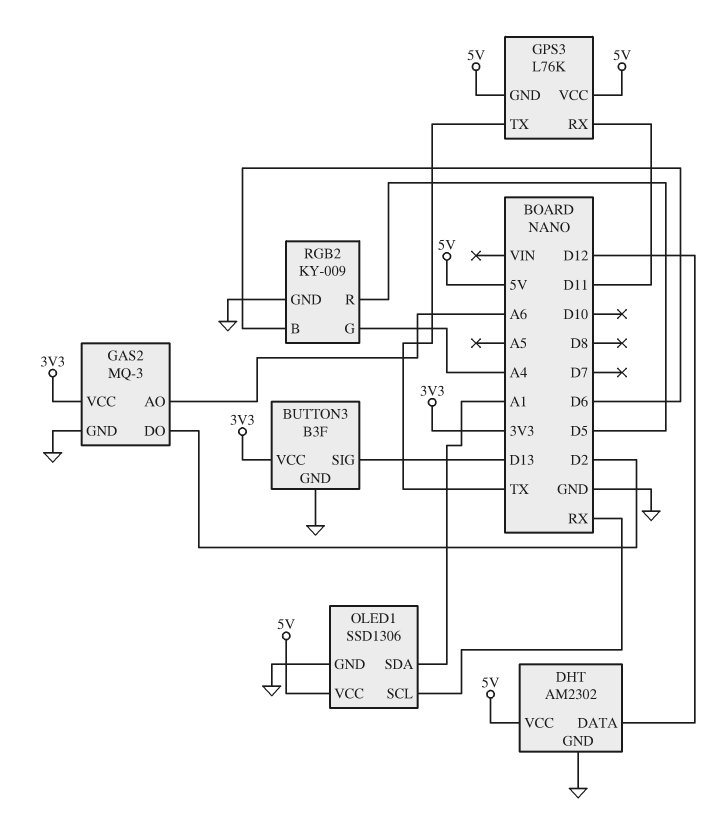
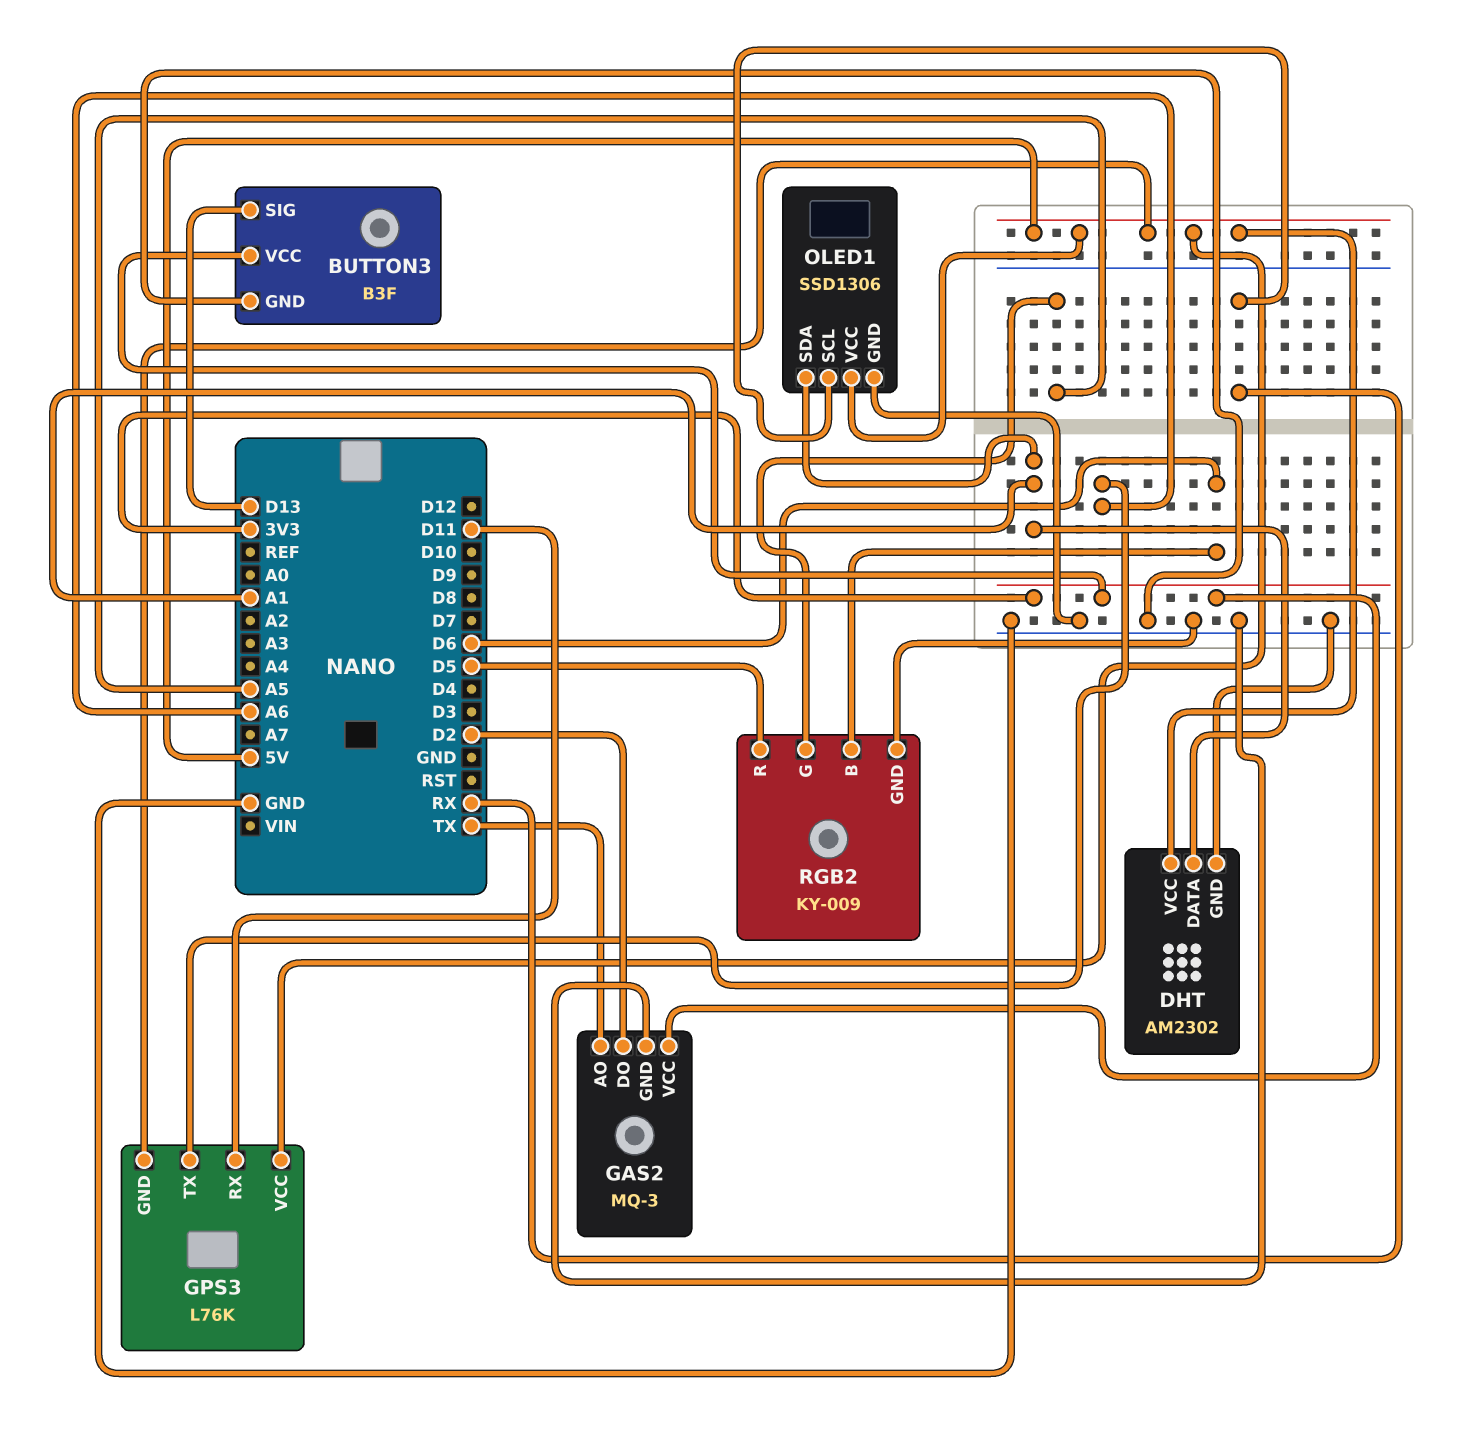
DHT pin DATA: D12 -> A1
GAS2 pin AO: A6 -> TX
GPS3 pin TX: TX -> A6
RGB2 pin G: A4 -> A5

